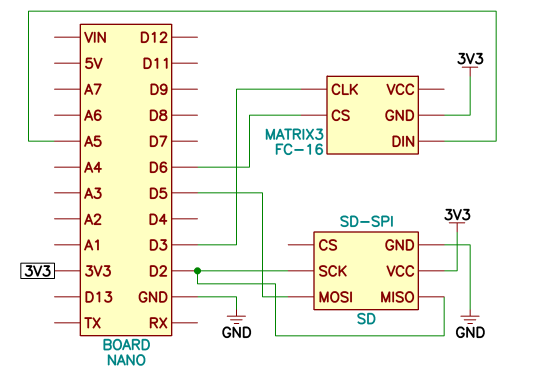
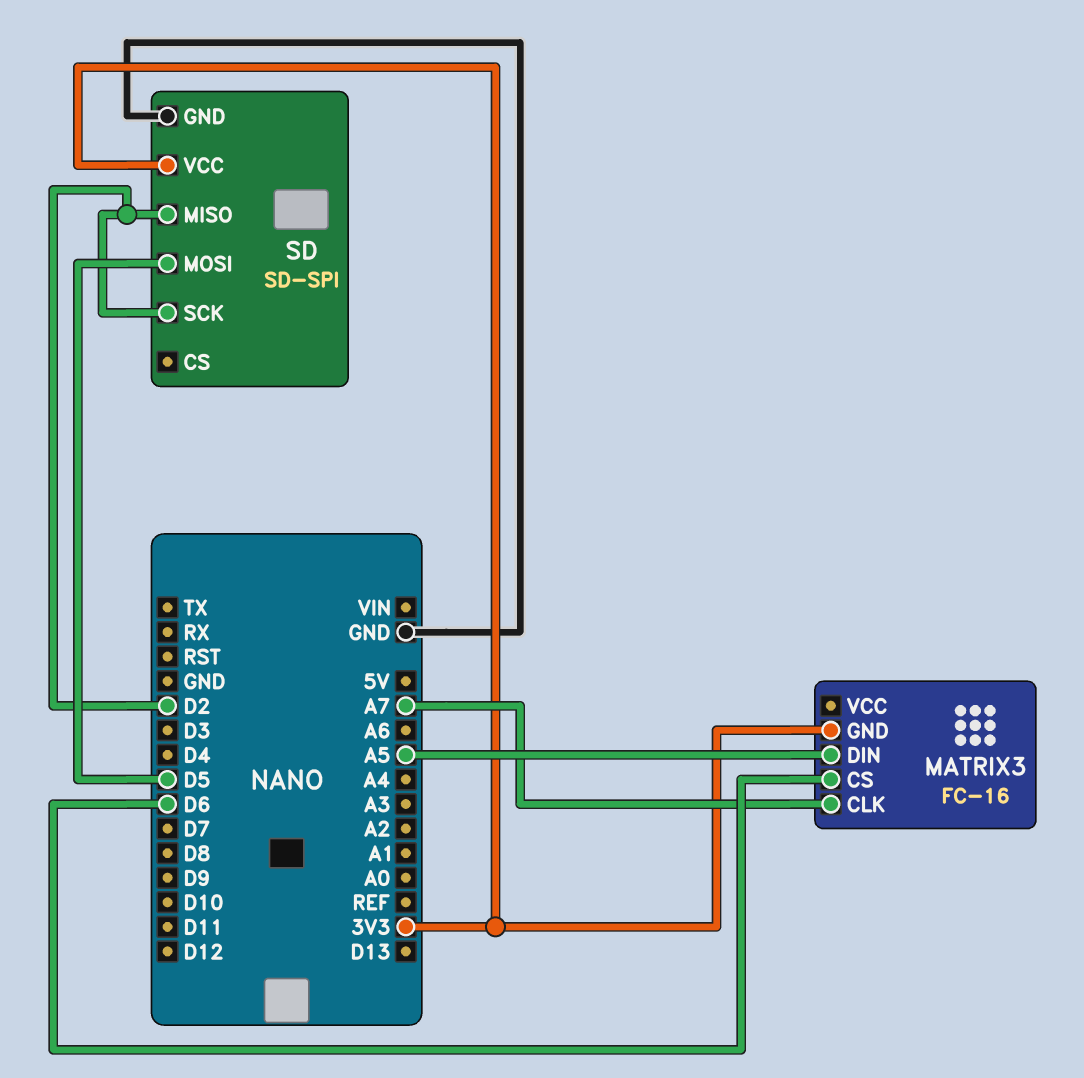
MATRIX3 pin CLK: D3 -> A7

